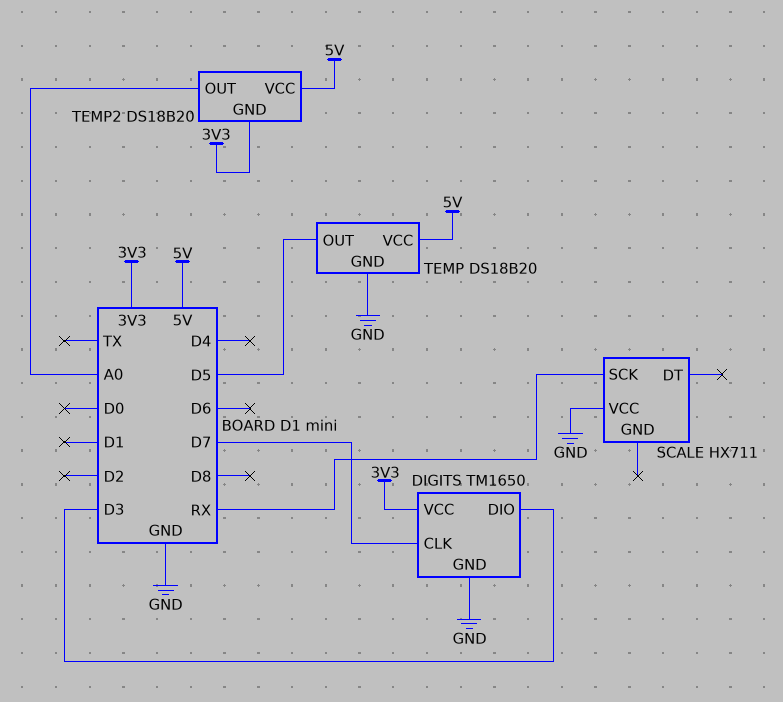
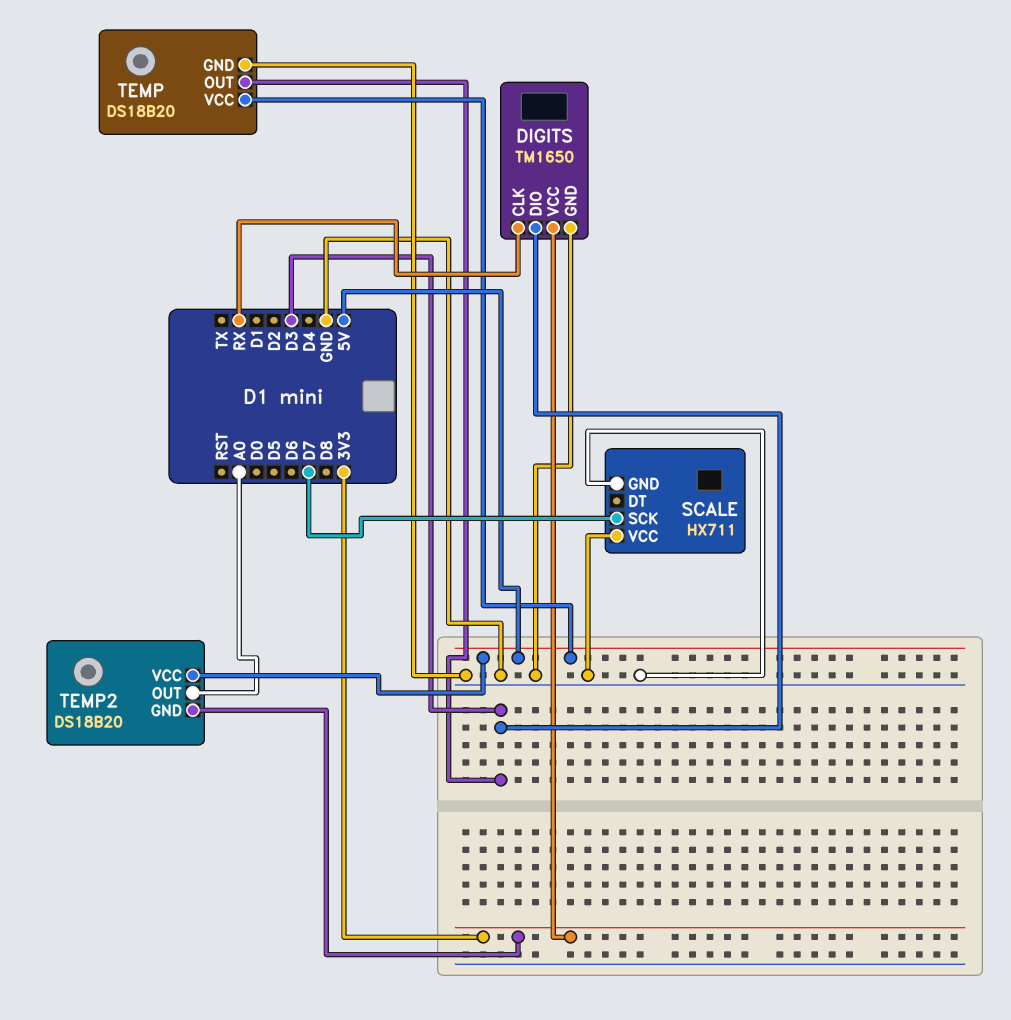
DIGITS pin CLK: D7 -> RX
SCALE pin GND: none -> GND
SCALE pin SCK: RX -> D7
TEMP pin OUT: D5 -> D3

